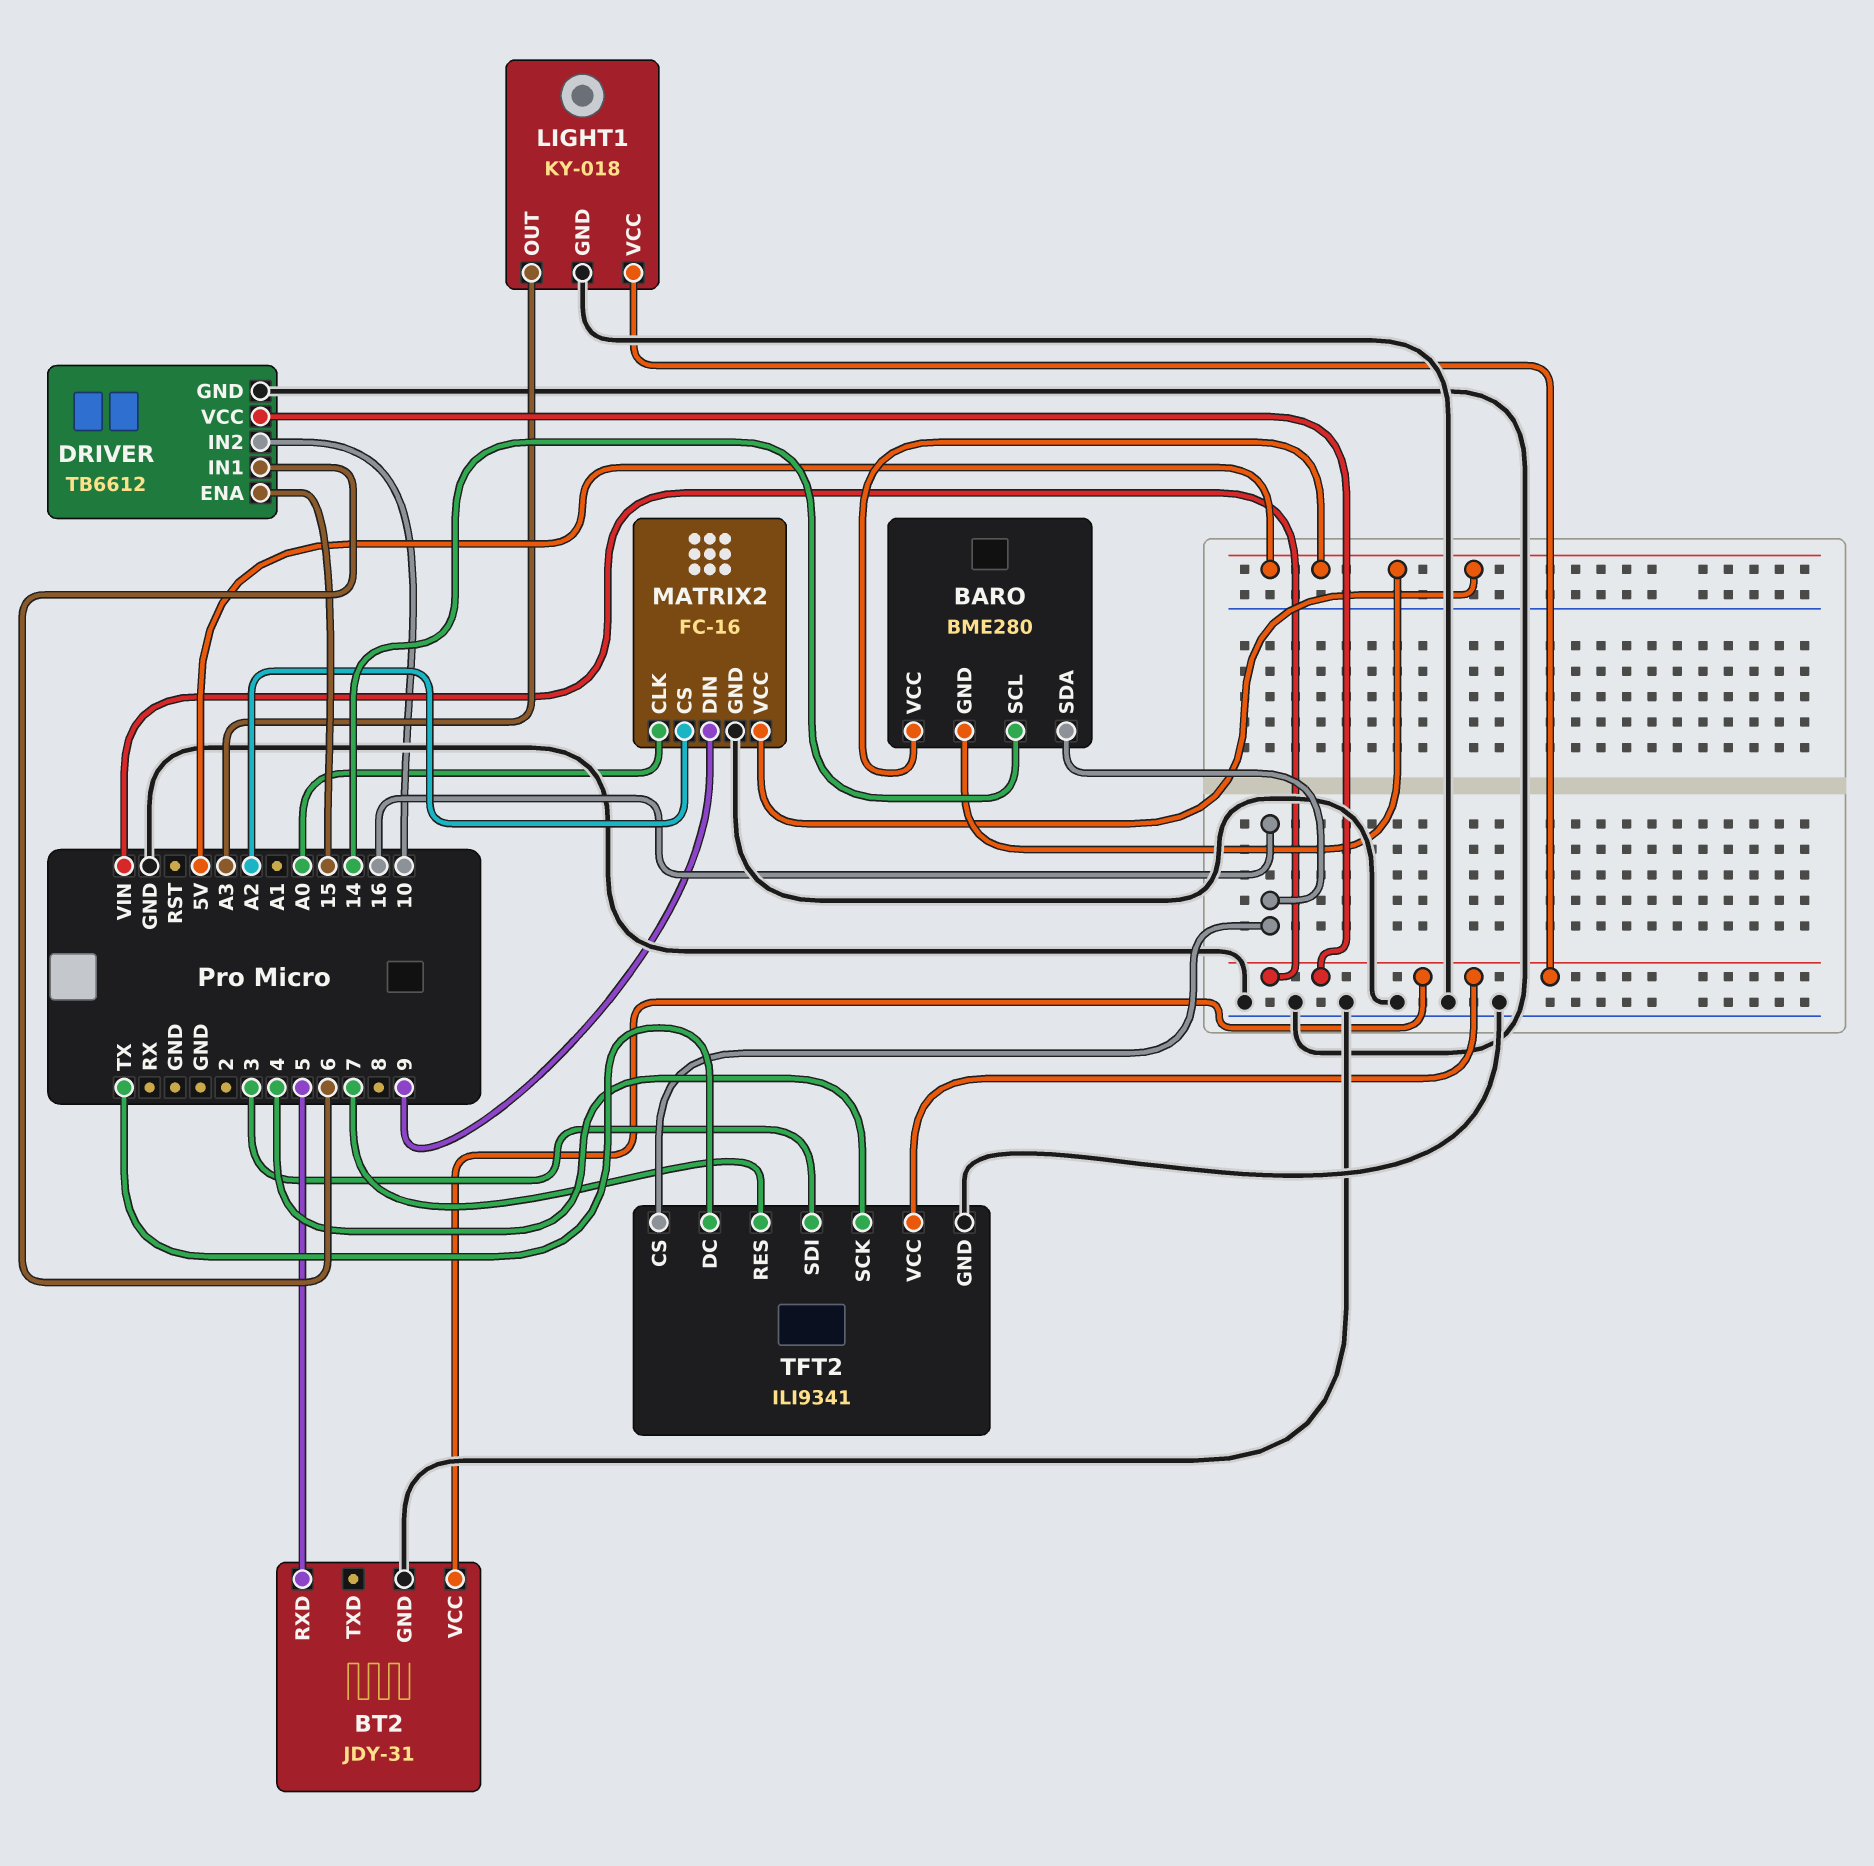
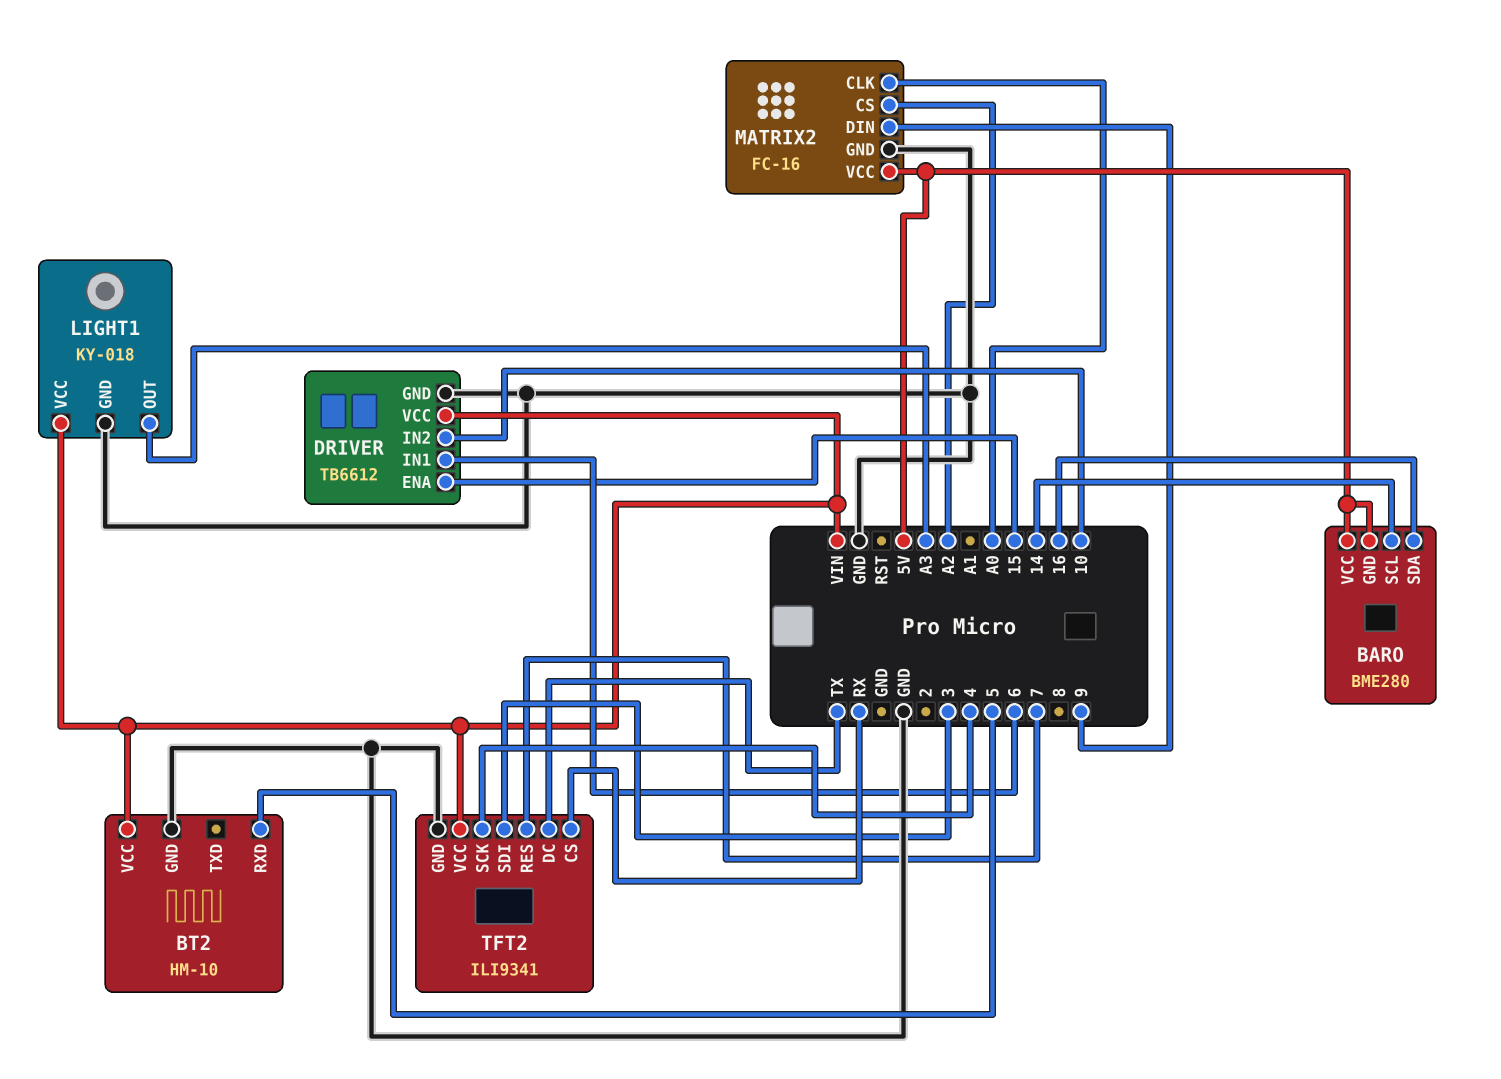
BT2: JDY-31 -> HM-10
TFT2 pin CS: 16 -> RX

